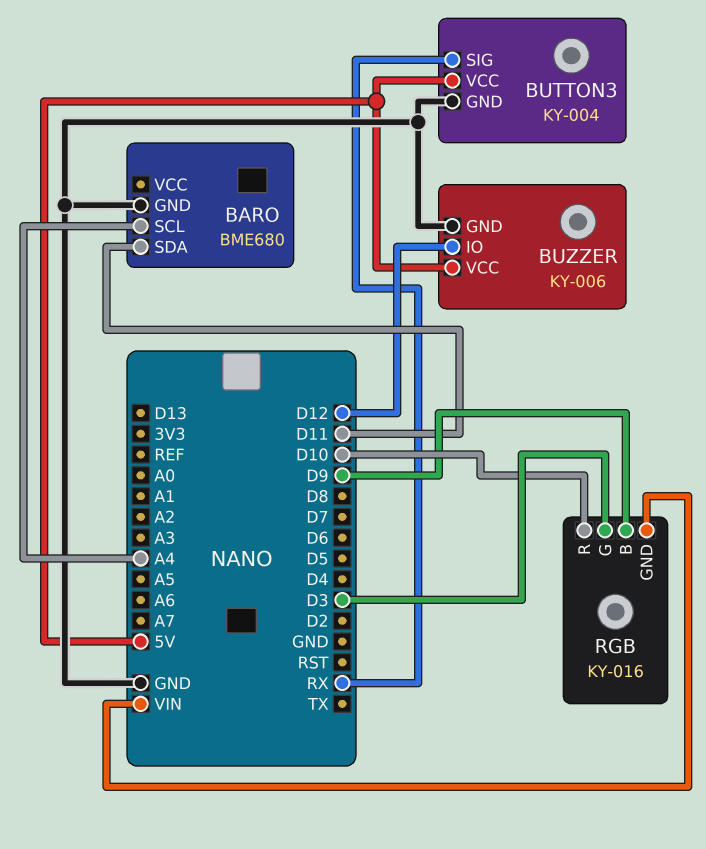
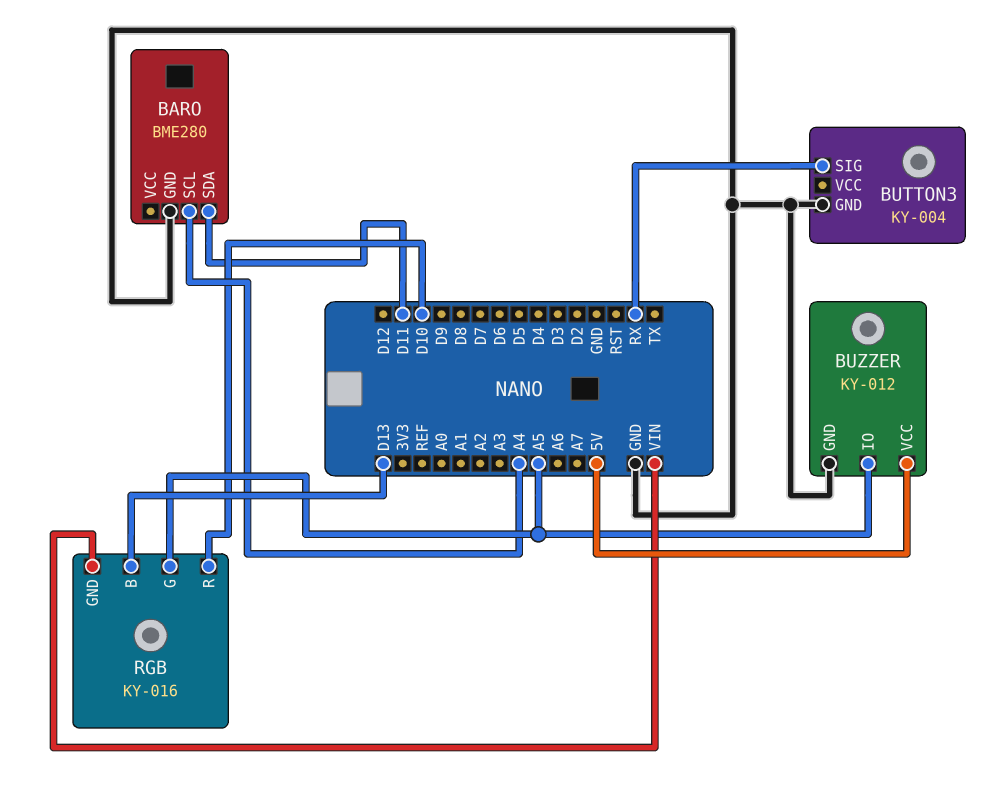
BARO: BME680 -> BME280
BUTTON3 pin VCC: 5V -> none
BUZZER: KY-006 -> KY-012
BUZZER pin IO: D12 -> A5
RGB pin B: D9 -> D13
RGB pin G: D3 -> A5

